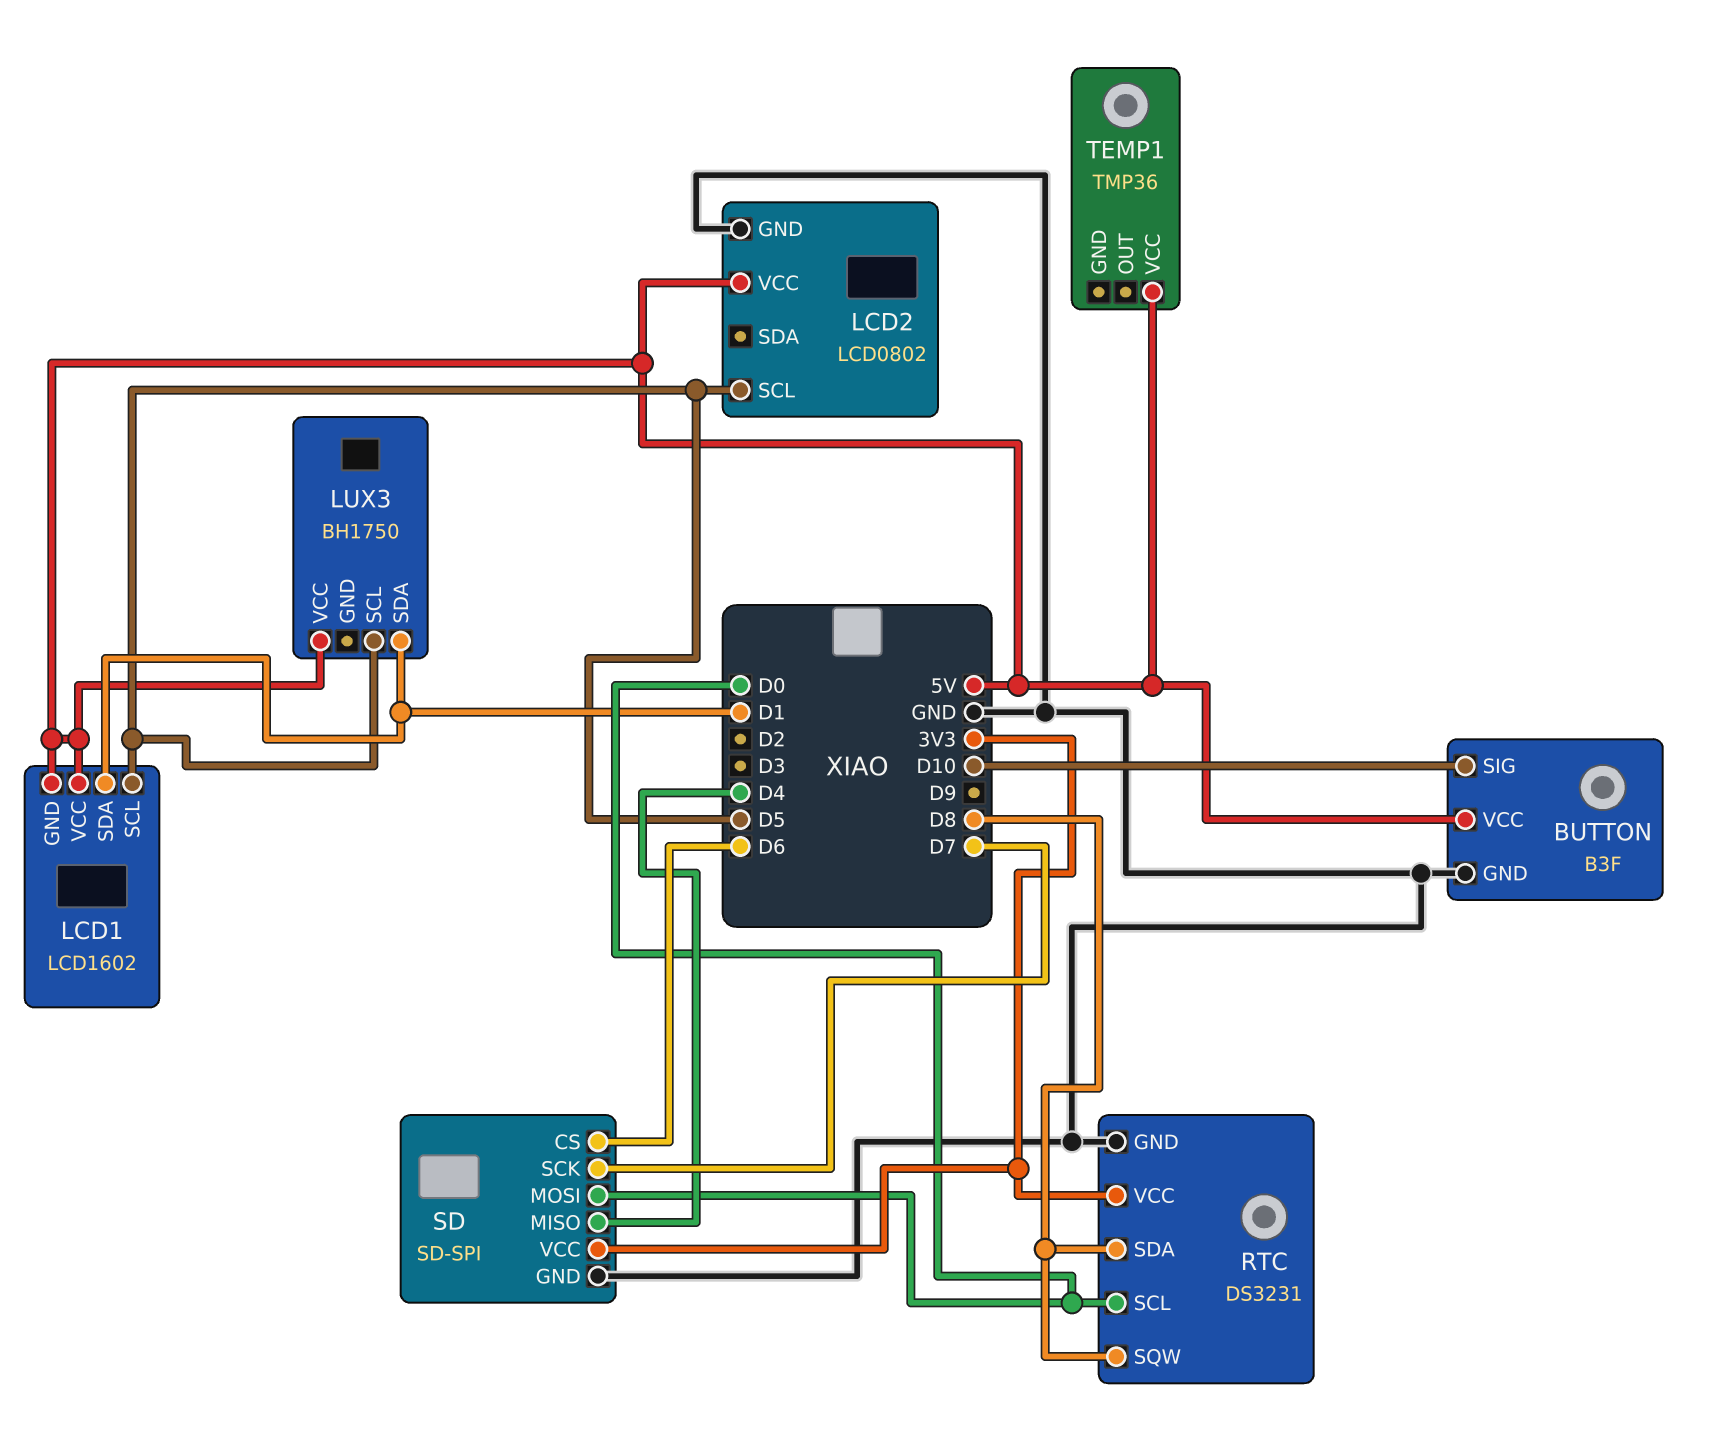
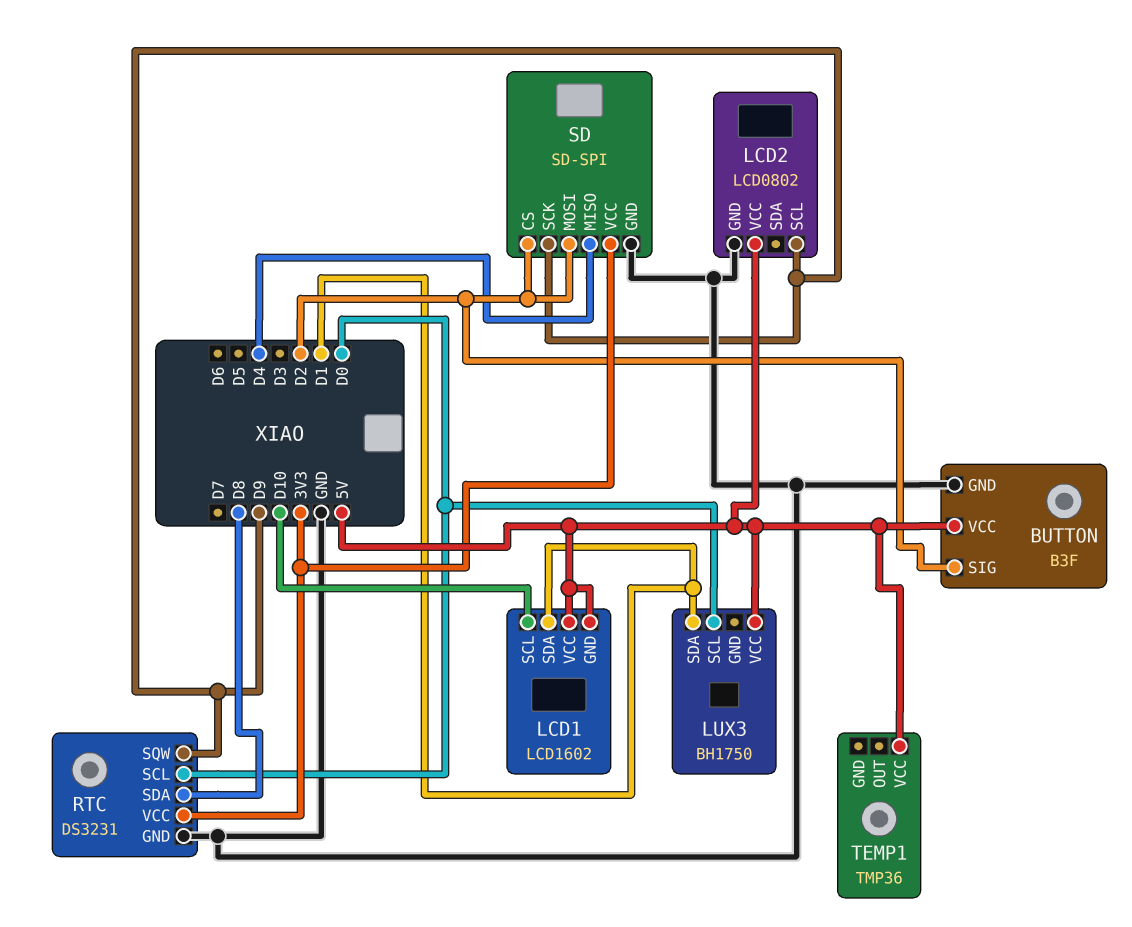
BUTTON pin SIG: D10 -> D2
LCD1 pin SCL: D5 -> D10
LCD2 pin SCL: D5 -> D9
LUX3 pin SCL: D5 -> D0
RTC pin SQW: D8 -> D9
SD pin CS: D6 -> D2
SD pin MOSI: D0 -> D2
SD pin SCK: D7 -> D9

